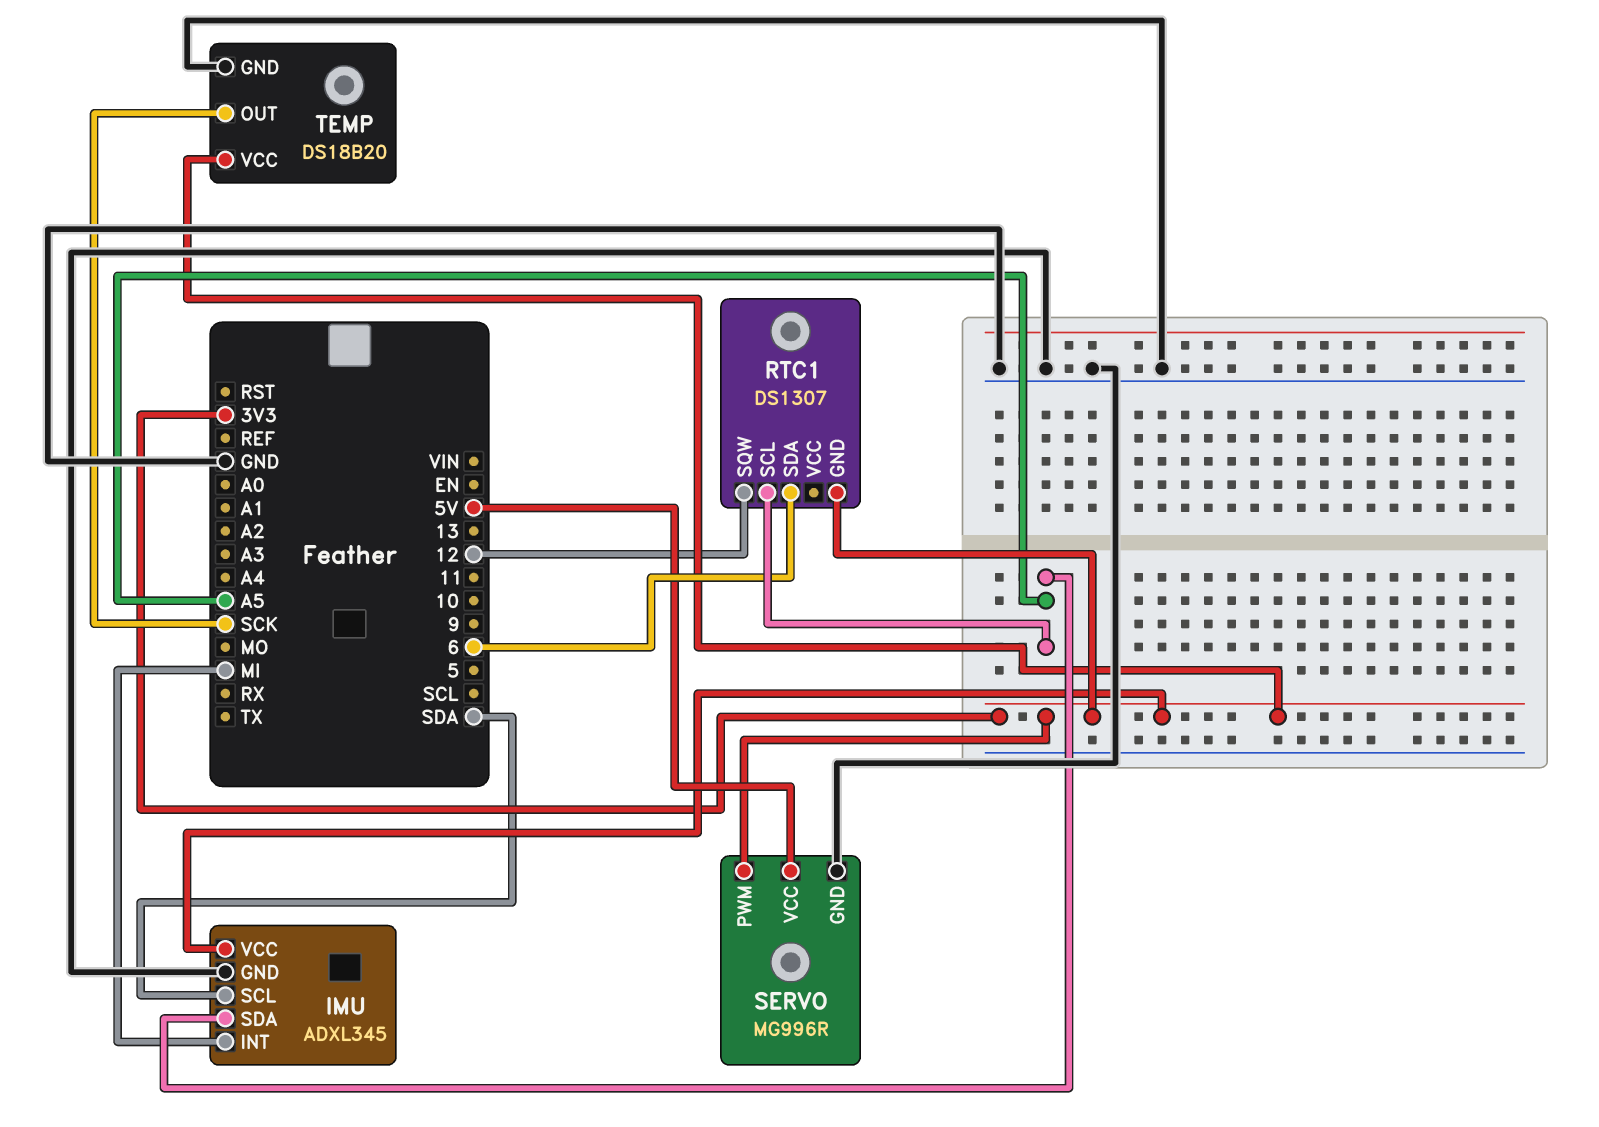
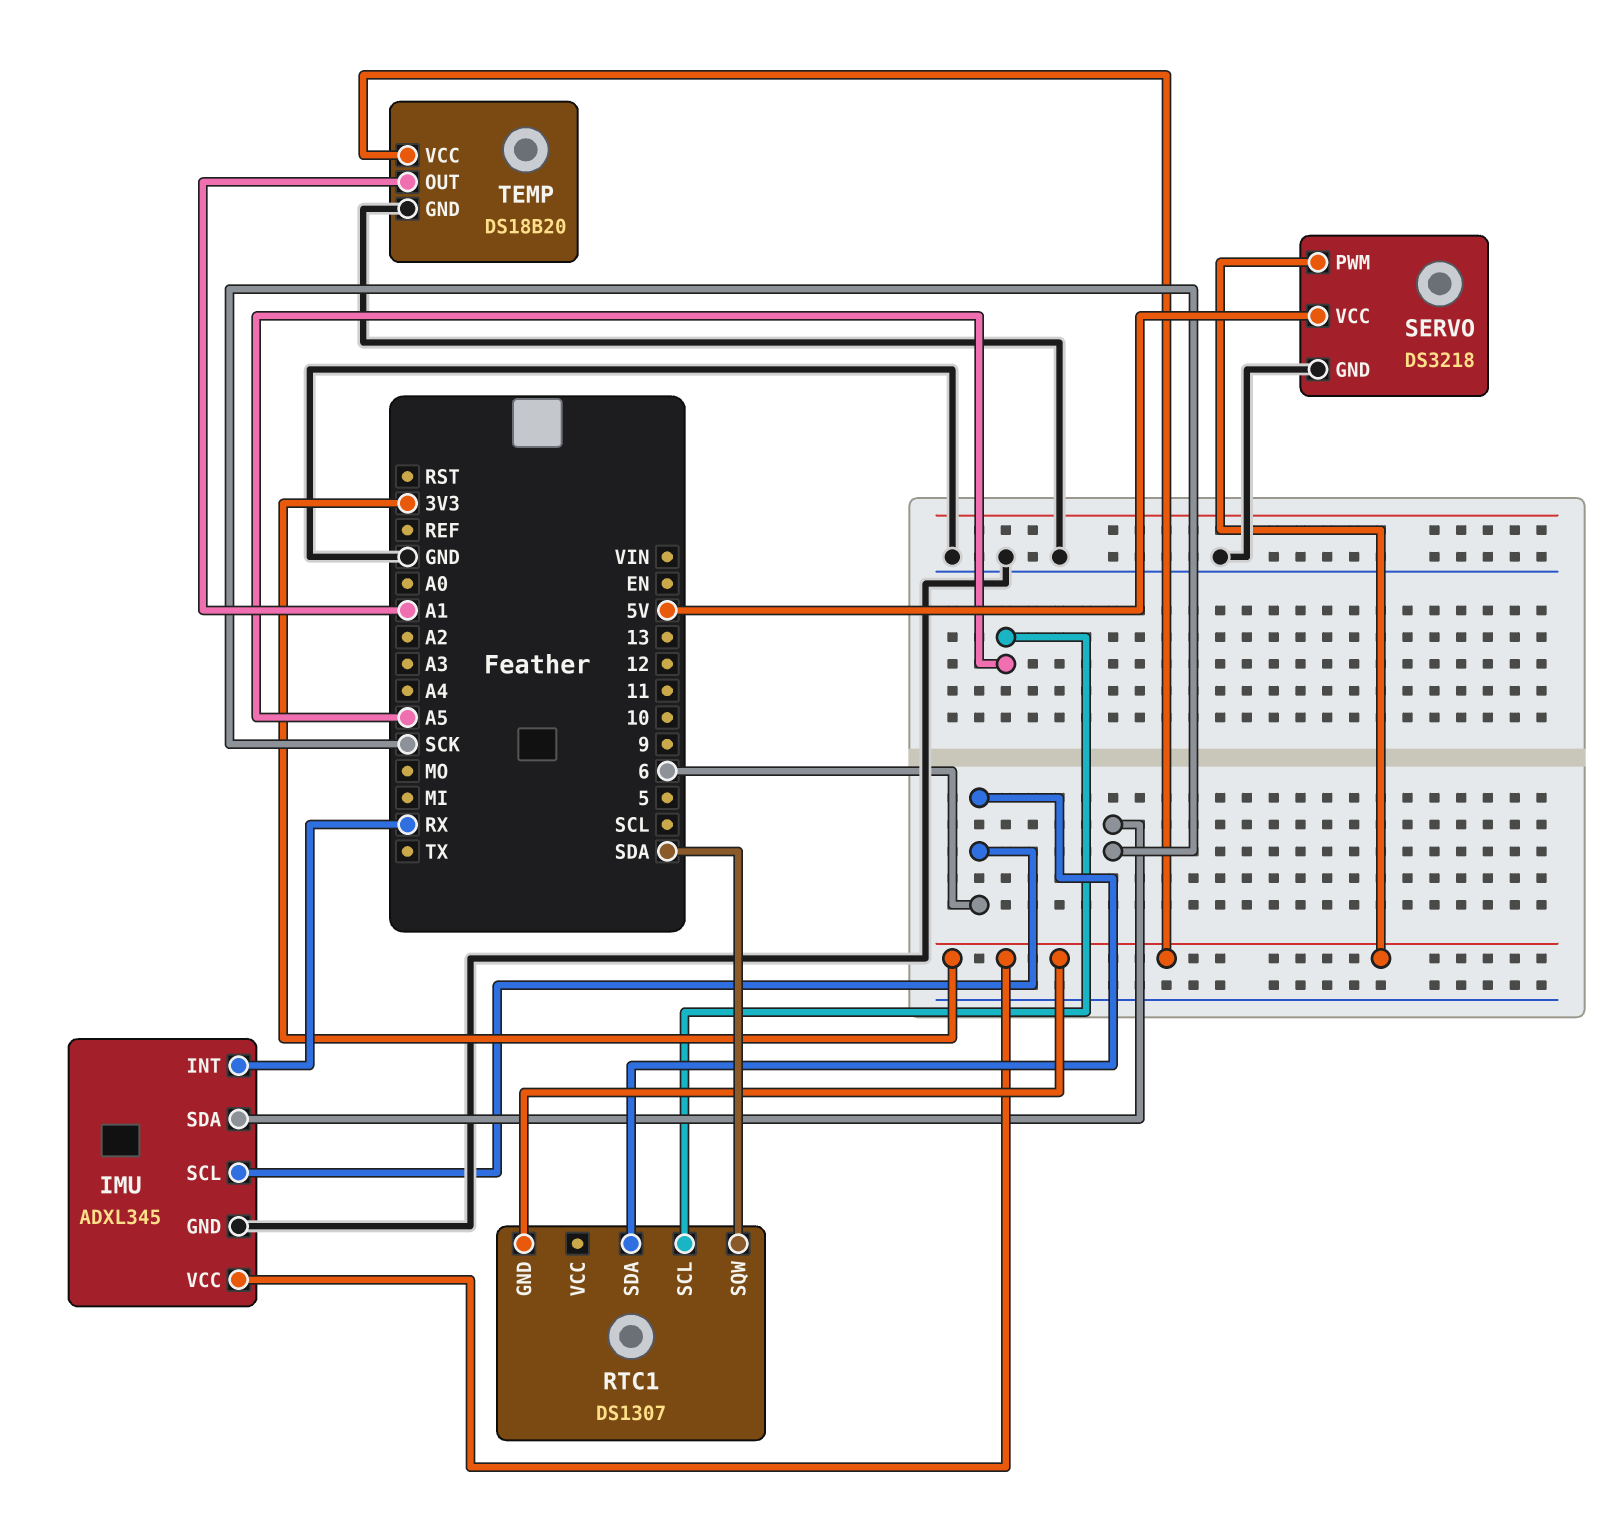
IMU pin INT: MI -> RX
IMU pin SCL: SDA -> 6
IMU pin SDA: A5 -> SCK
RTC1 pin SQW: 12 -> SDA
SERVO: MG996R -> DS3218
TEMP pin OUT: SCK -> A1

